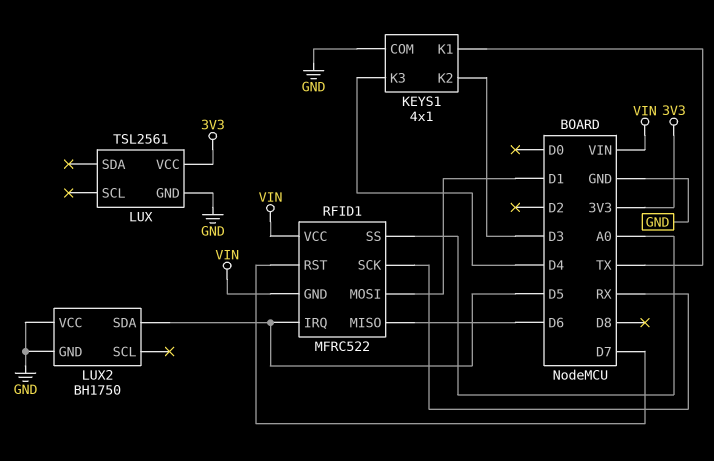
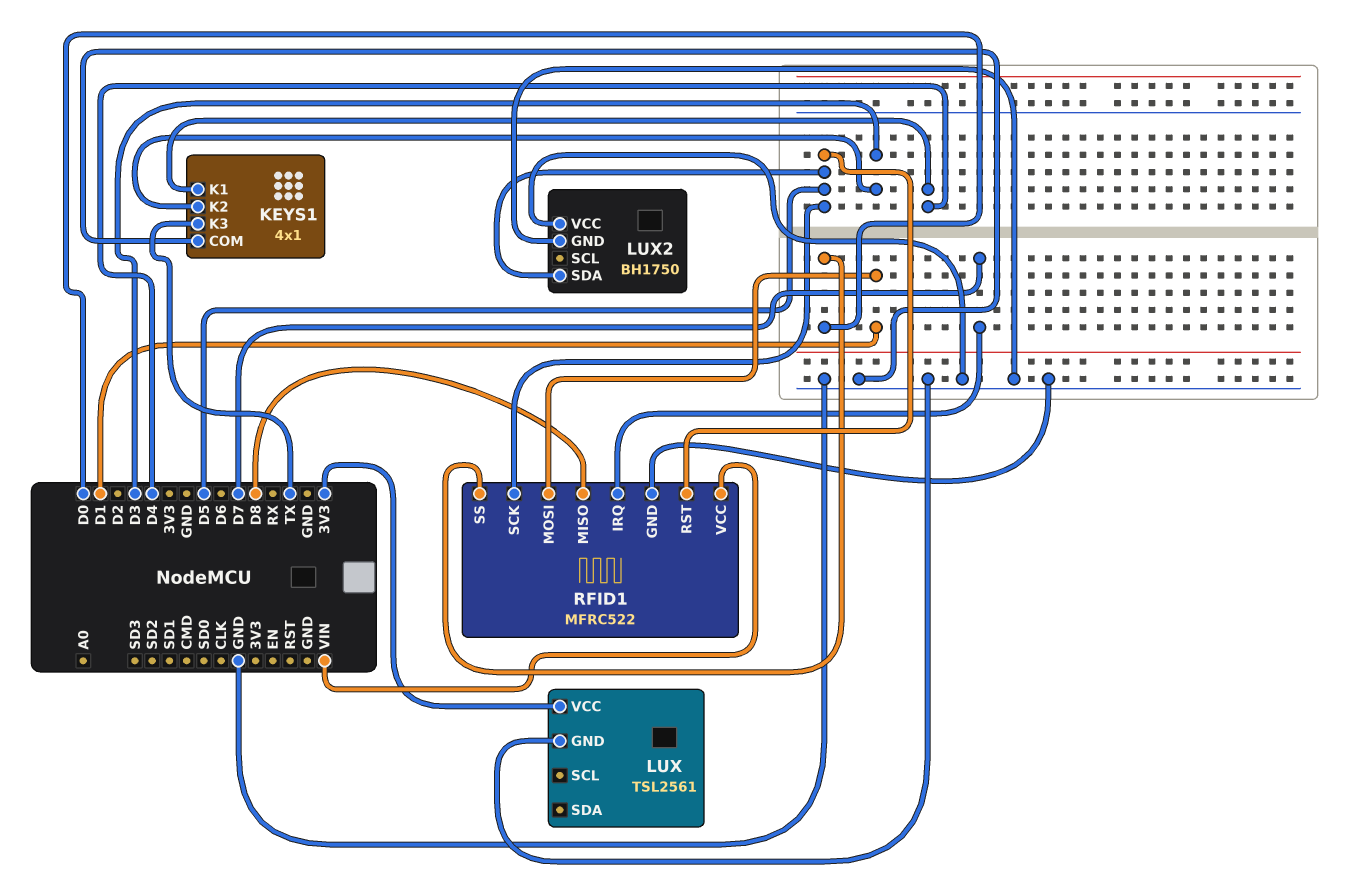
KEYS1 pin K1: TX -> D4
KEYS1 pin K3: D4 -> TX
RFID1 pin GND: VIN -> GND
RFID1 pin IRQ: D5 -> D7
RFID1 pin MISO: D6 -> D8
RFID1 pin RST: D7 -> D5
RFID1 pin SCK: RX -> D5
RFID1 pin SS: A0 -> D0

